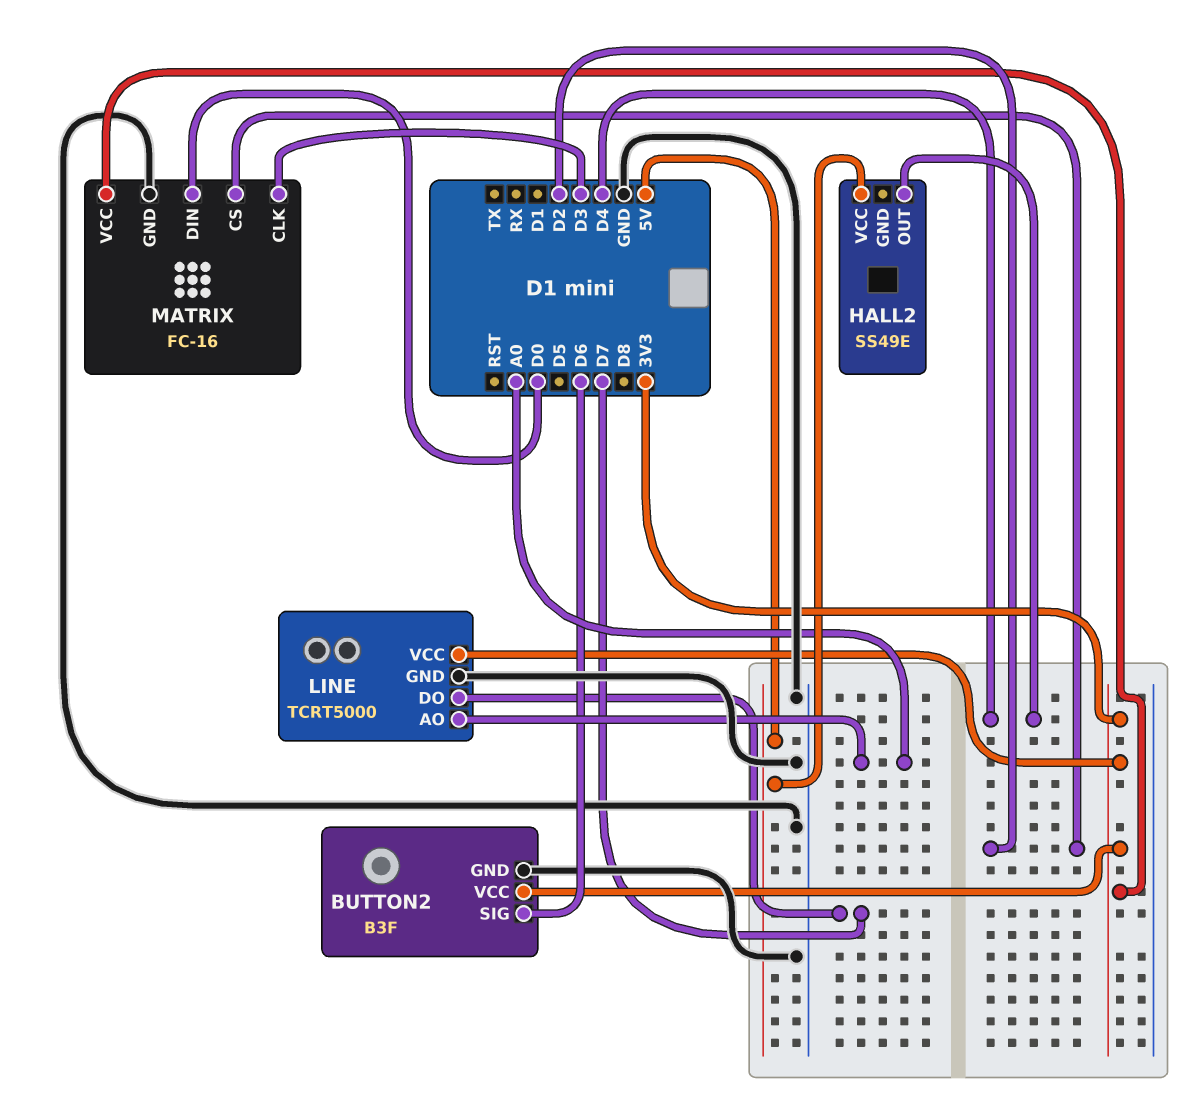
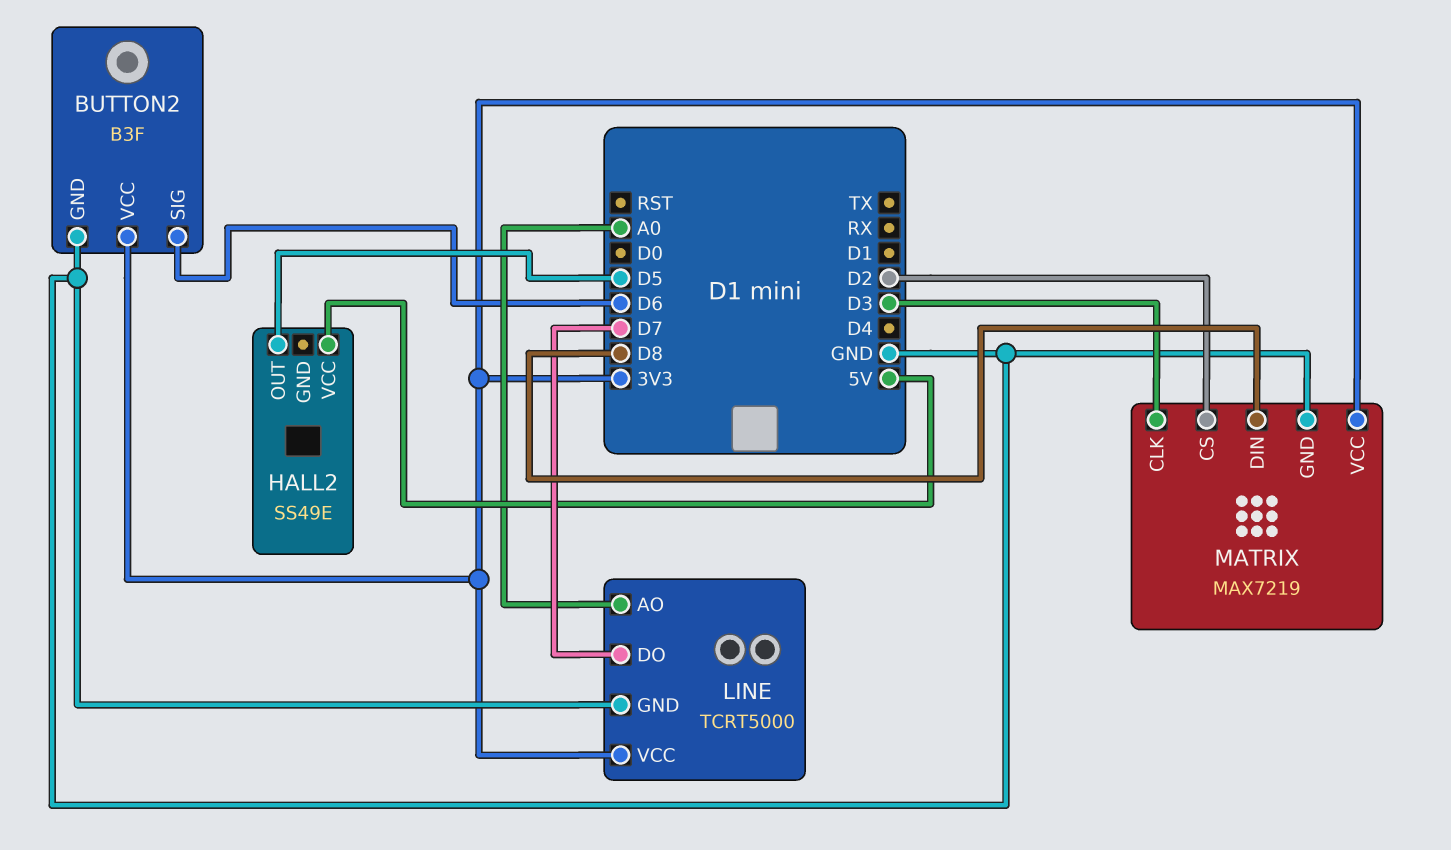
HALL2 pin OUT: D4 -> D5
MATRIX: FC-16 -> MAX7219
MATRIX pin DIN: D0 -> D8

